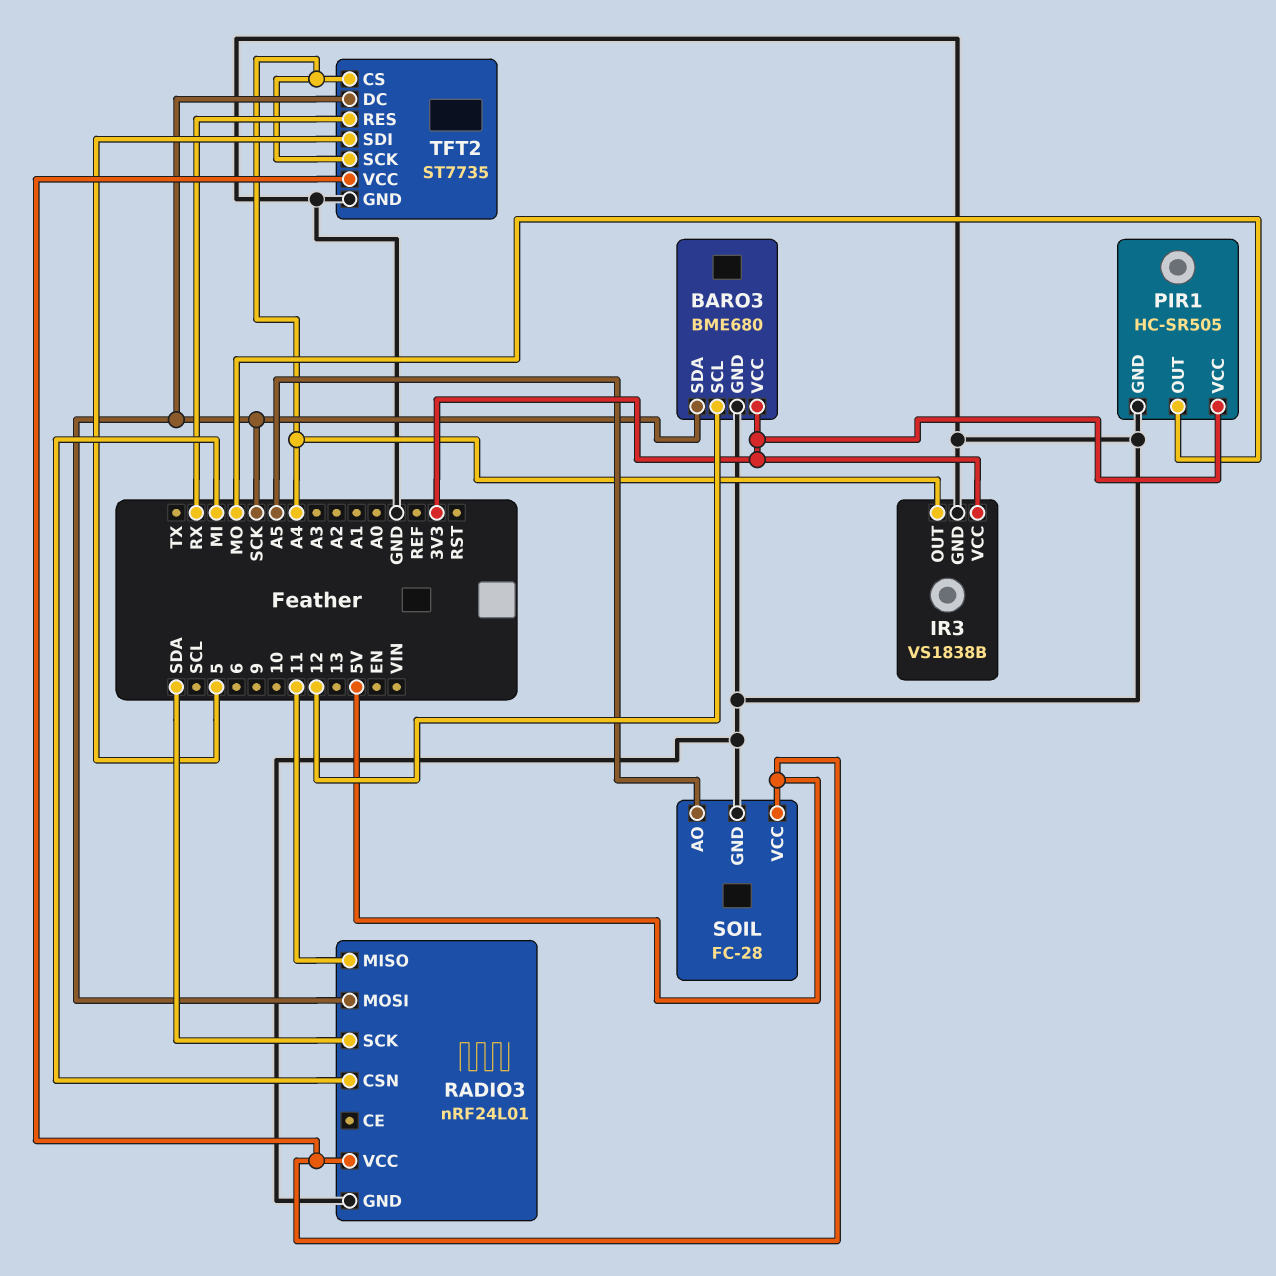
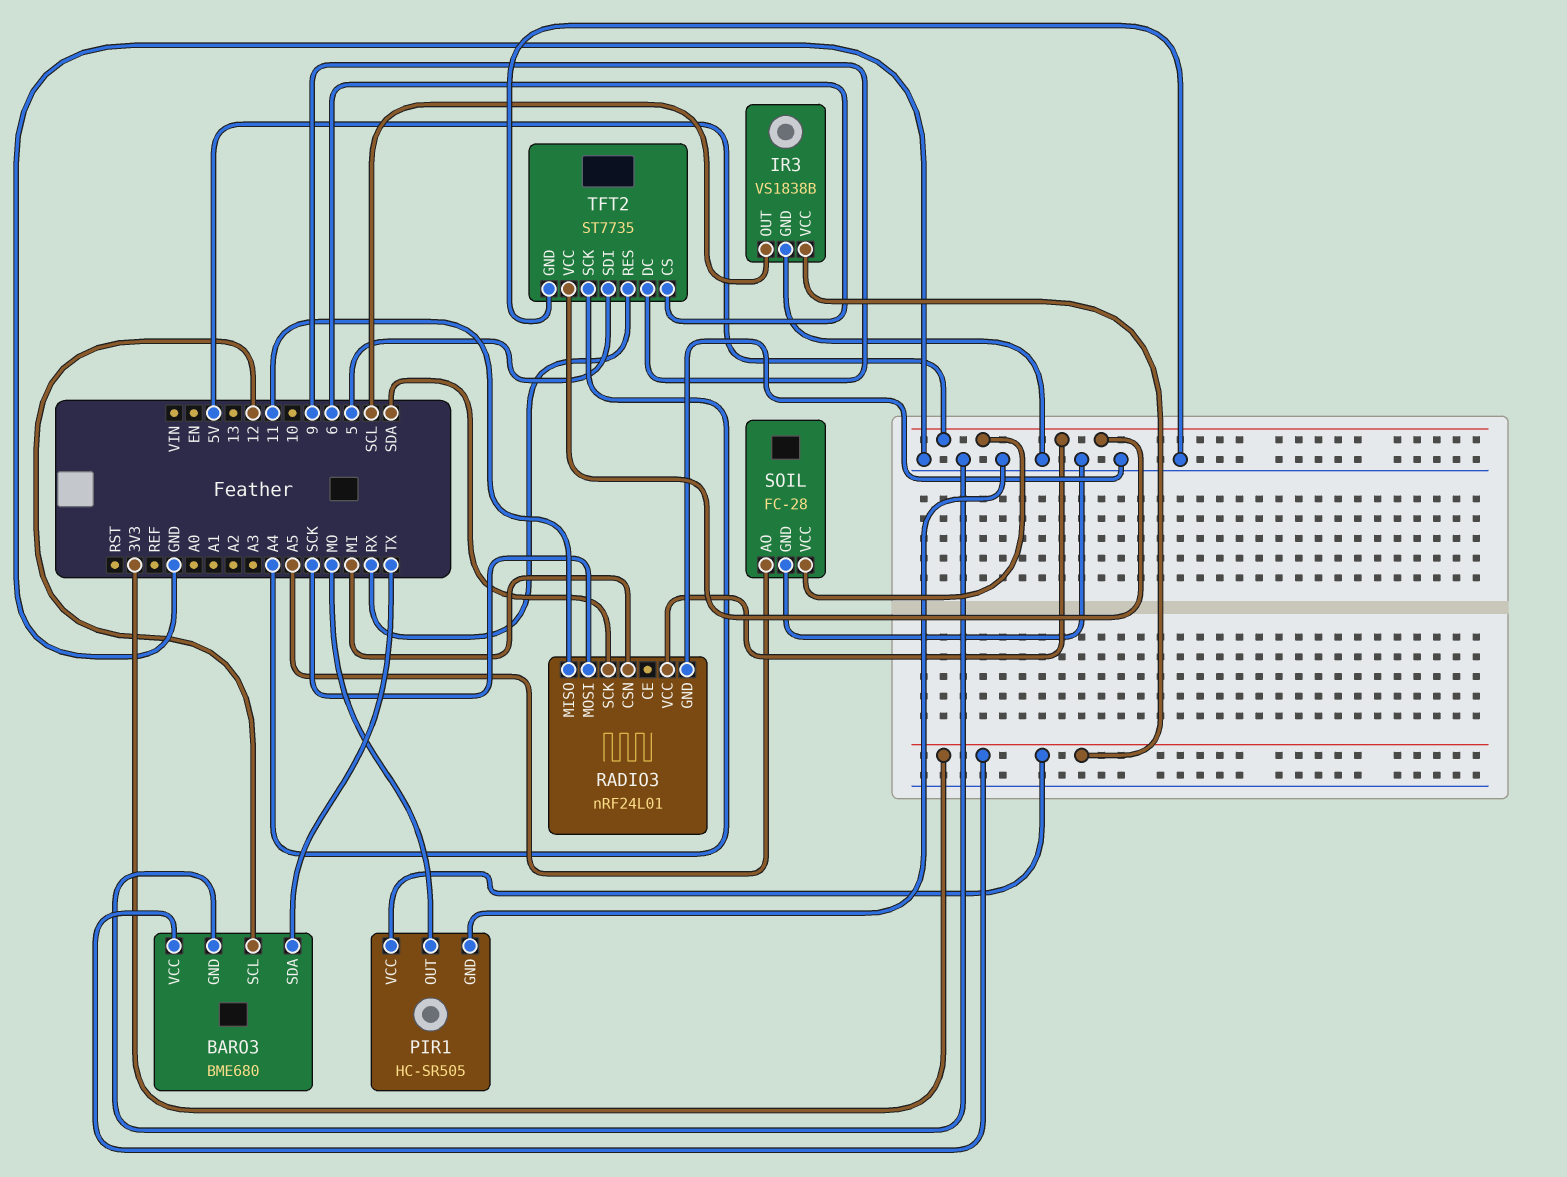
BARO3 pin SDA: SCK -> TX
IR3 pin OUT: A4 -> SCL
TFT2 pin CS: A4 -> 6
TFT2 pin DC: SCK -> 9

